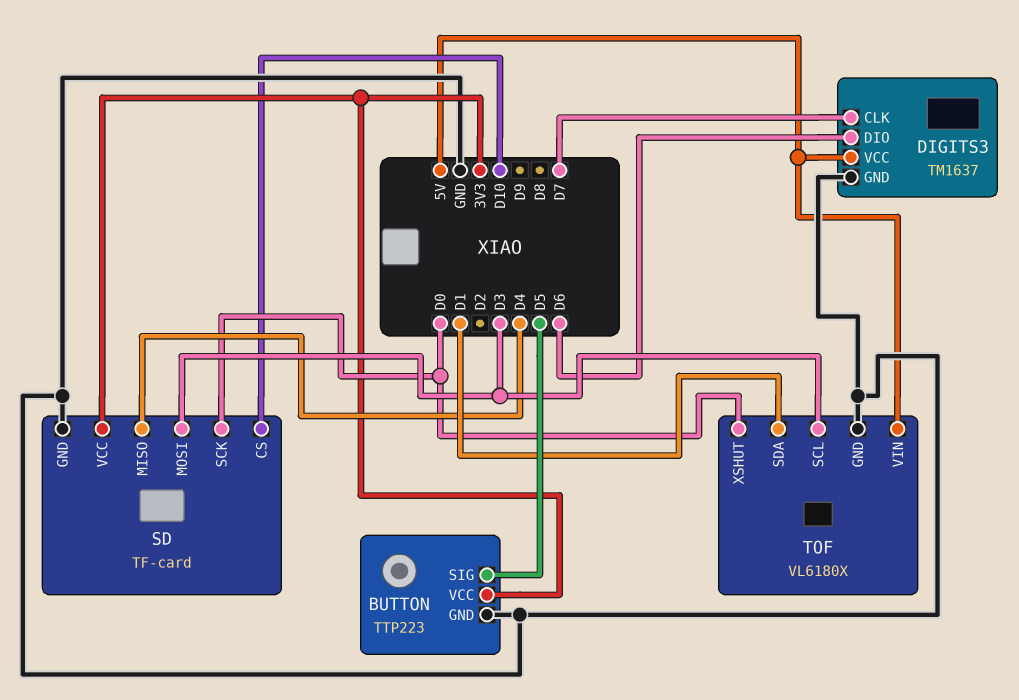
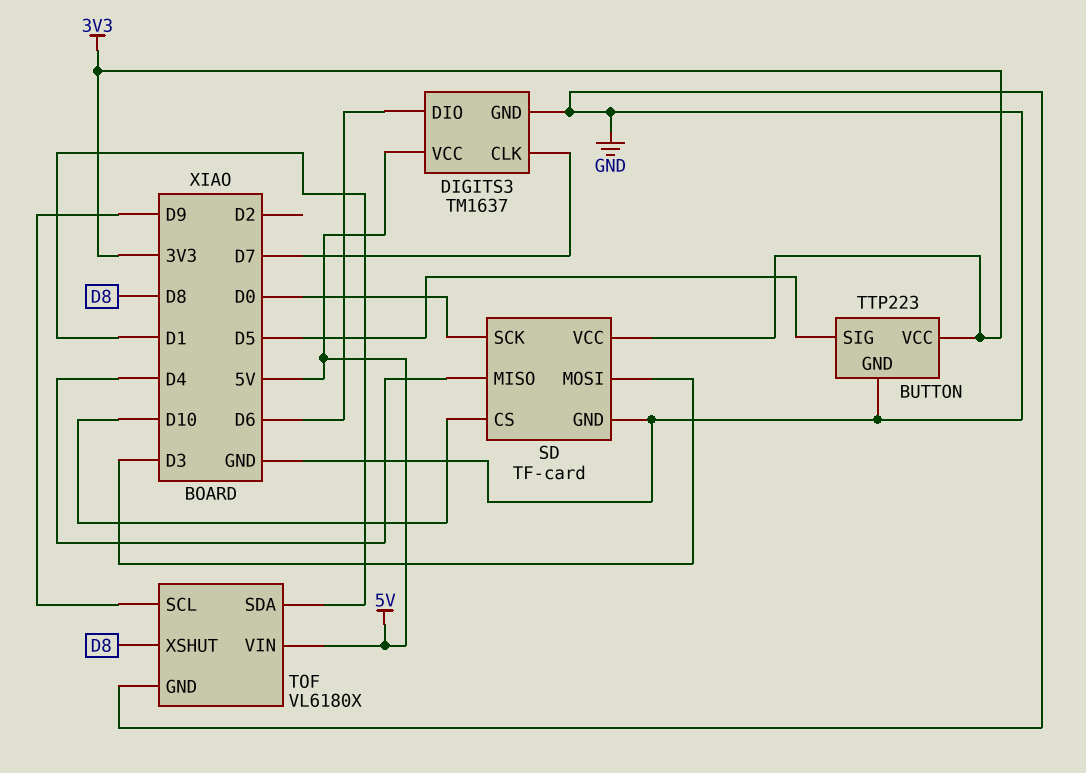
TOF pin SCL: D3 -> D9
TOF pin XSHUT: D0 -> D8

